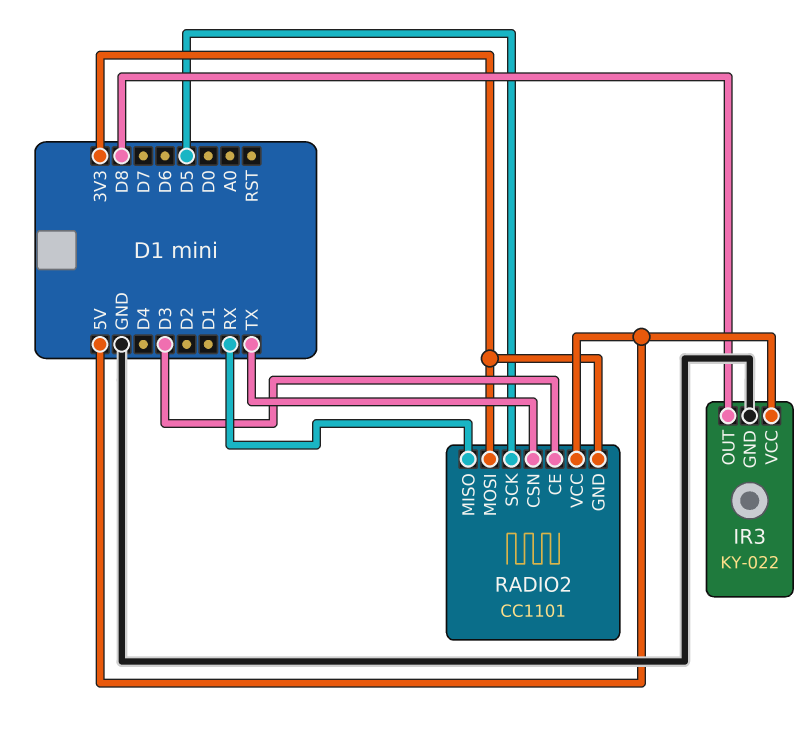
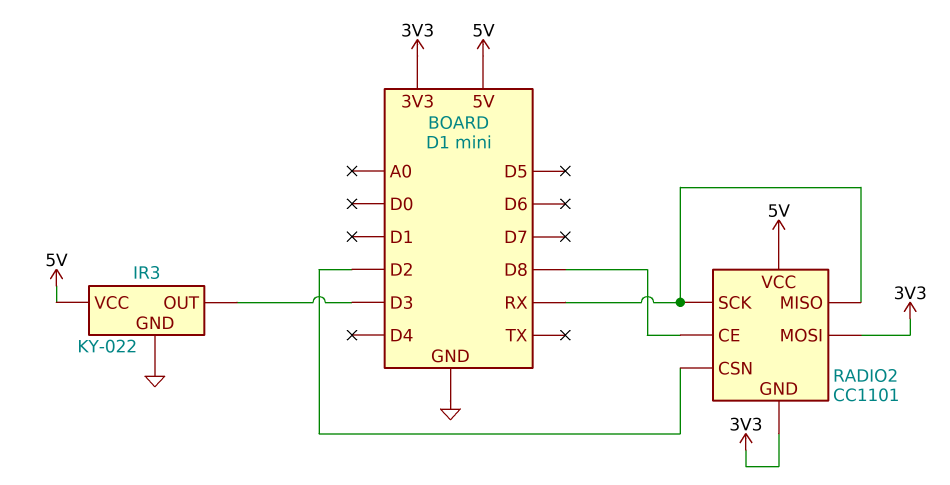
IR3 pin OUT: D8 -> D3
RADIO2 pin CE: D3 -> D8
RADIO2 pin CSN: TX -> D2
RADIO2 pin SCK: D5 -> RX

